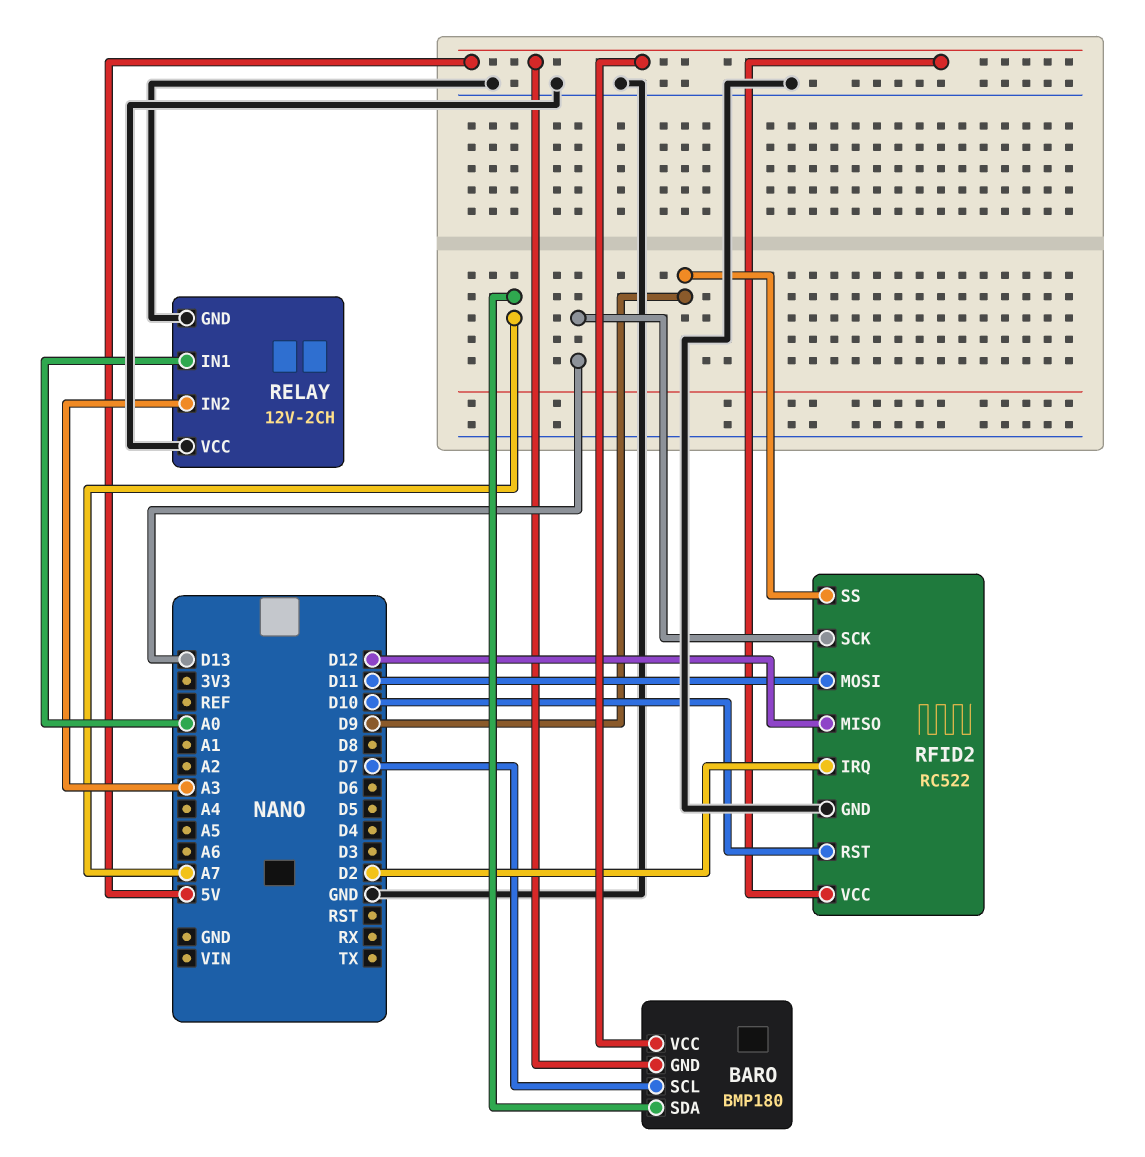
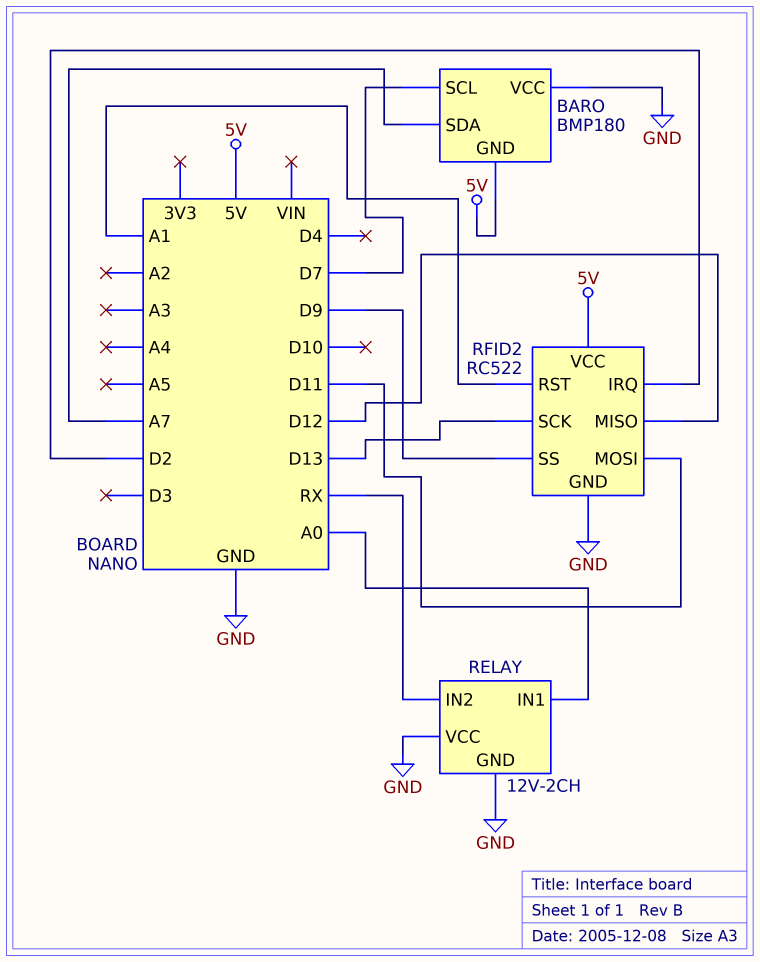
BARO pin VCC: 5V -> GND
RELAY pin IN2: A3 -> RX
RFID2 pin RST: D10 -> A1

